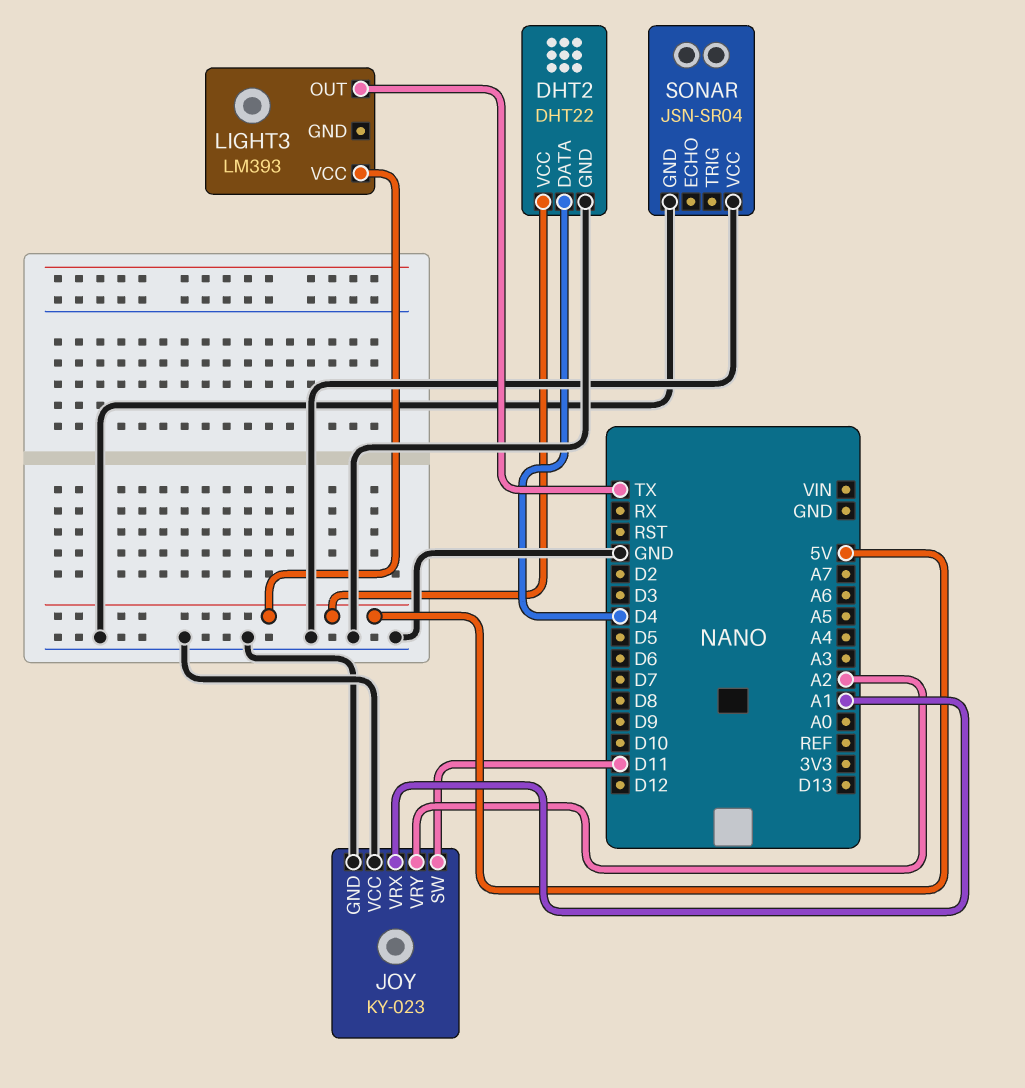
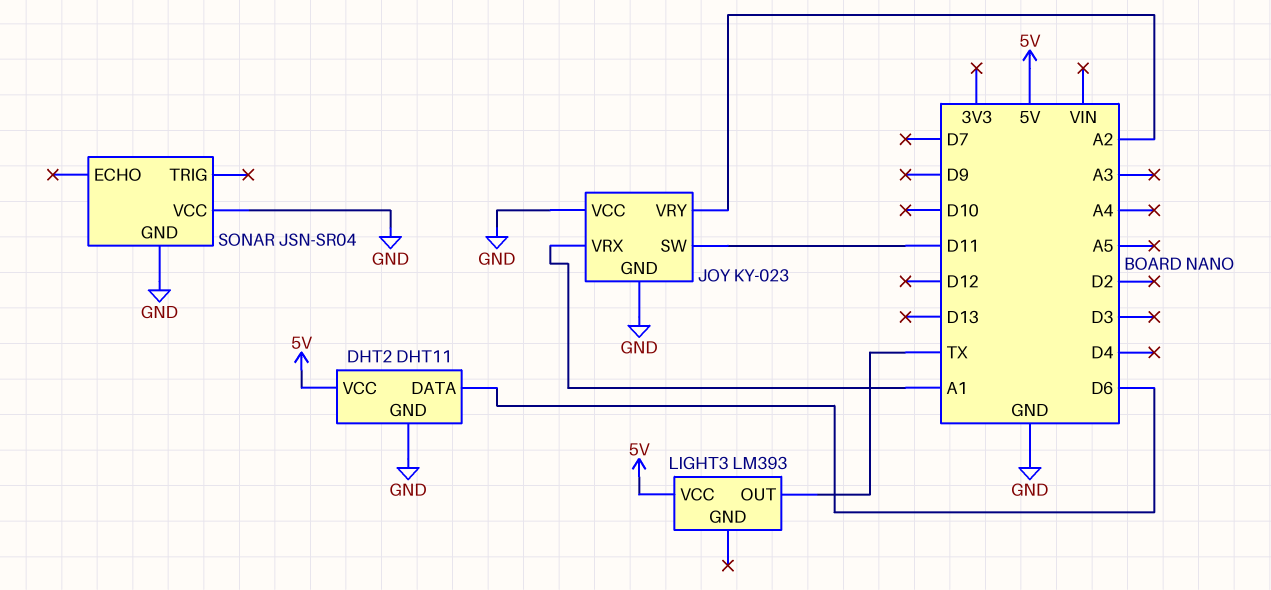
DHT2: DHT22 -> DHT11
DHT2 pin DATA: D4 -> D6

